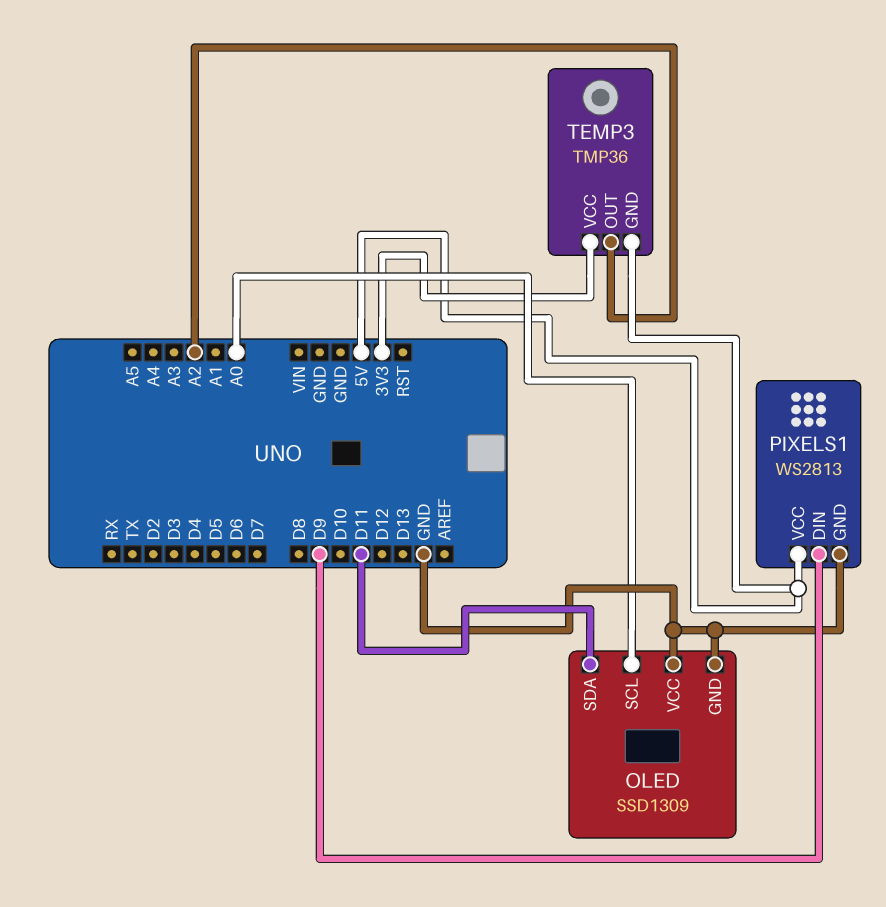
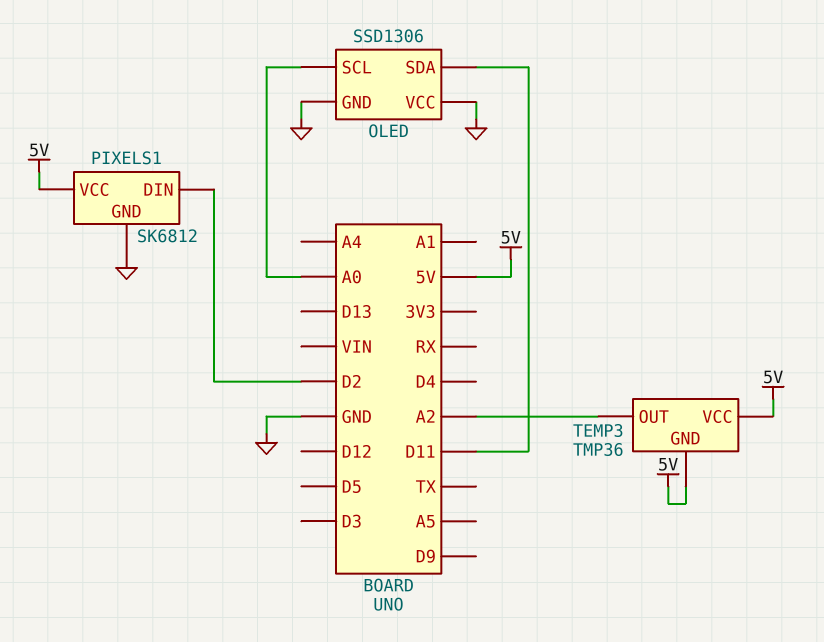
OLED: SSD1309 -> SSD1306
PIXELS1: WS2813 -> SK6812
PIXELS1 pin DIN: D9 -> D2
TEMP3 pin VCC: 3V3 -> 5V

